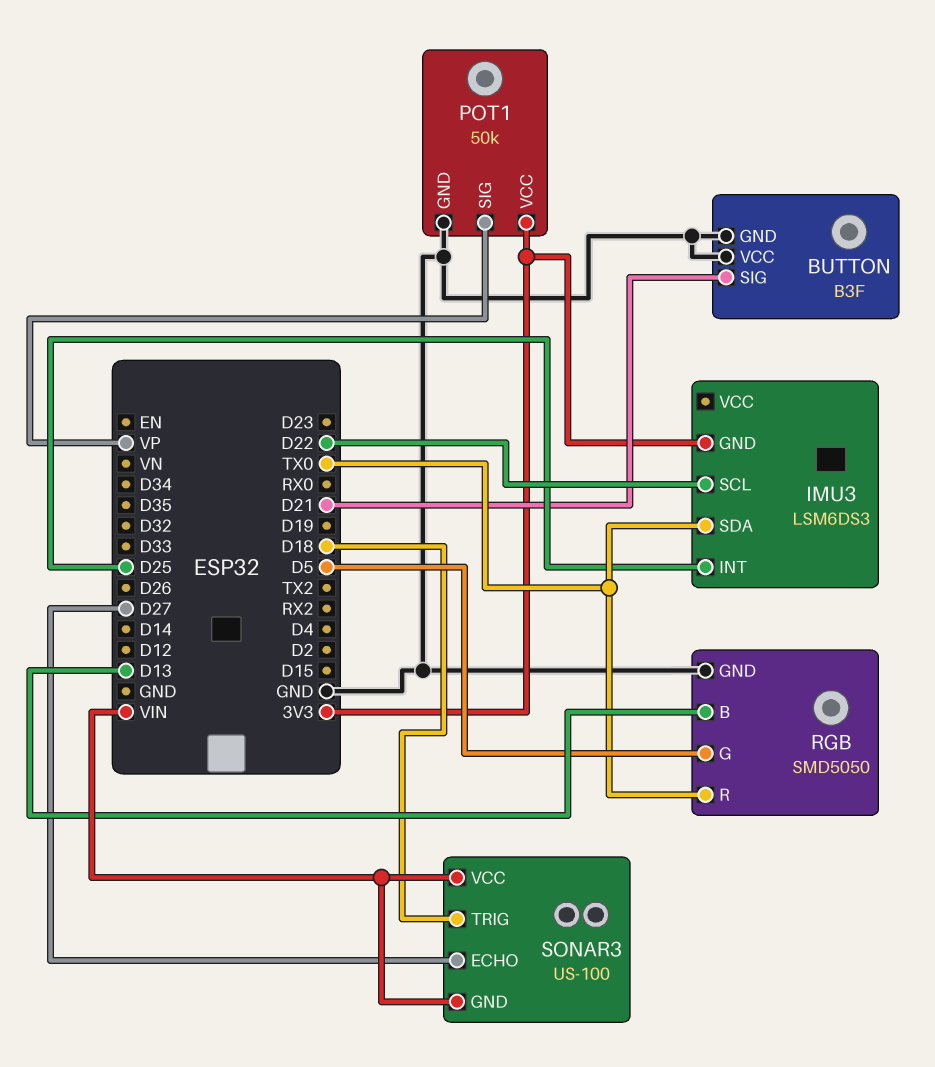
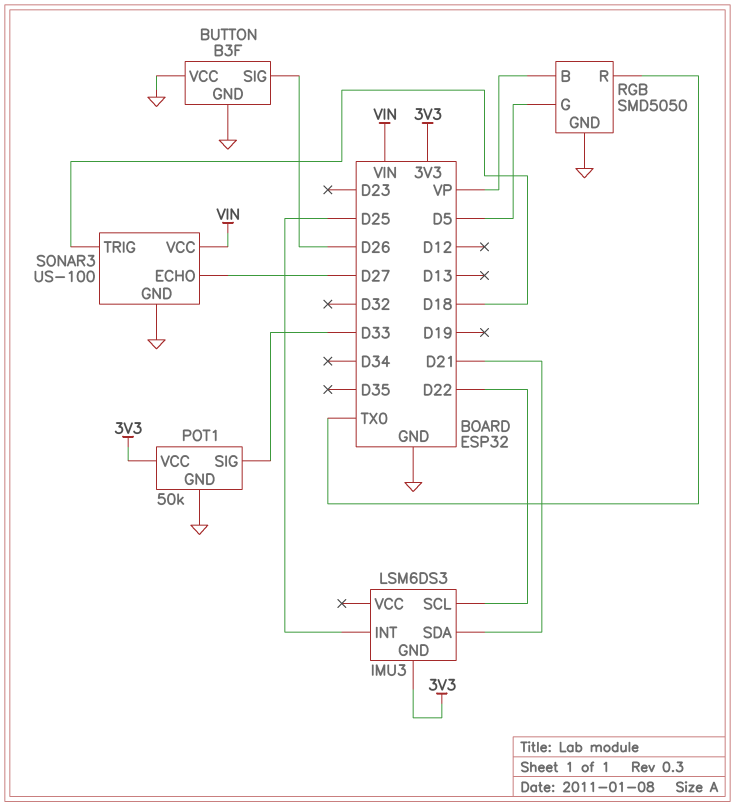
BUTTON pin SIG: D21 -> D26
IMU3 pin SDA: TX0 -> D21
POT1 pin SIG: VP -> D33
RGB pin B: D13 -> VP
SONAR3 pin GND: VIN -> GND

